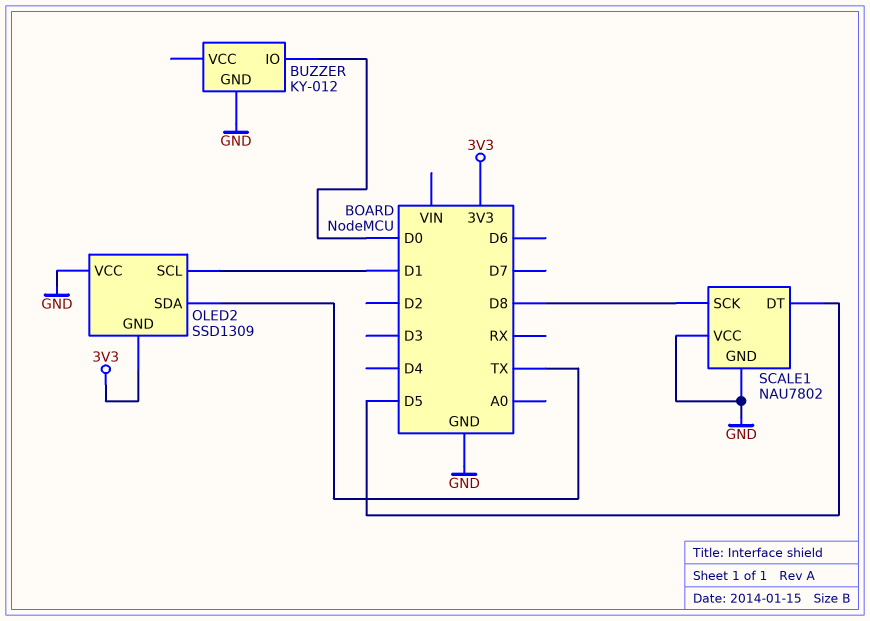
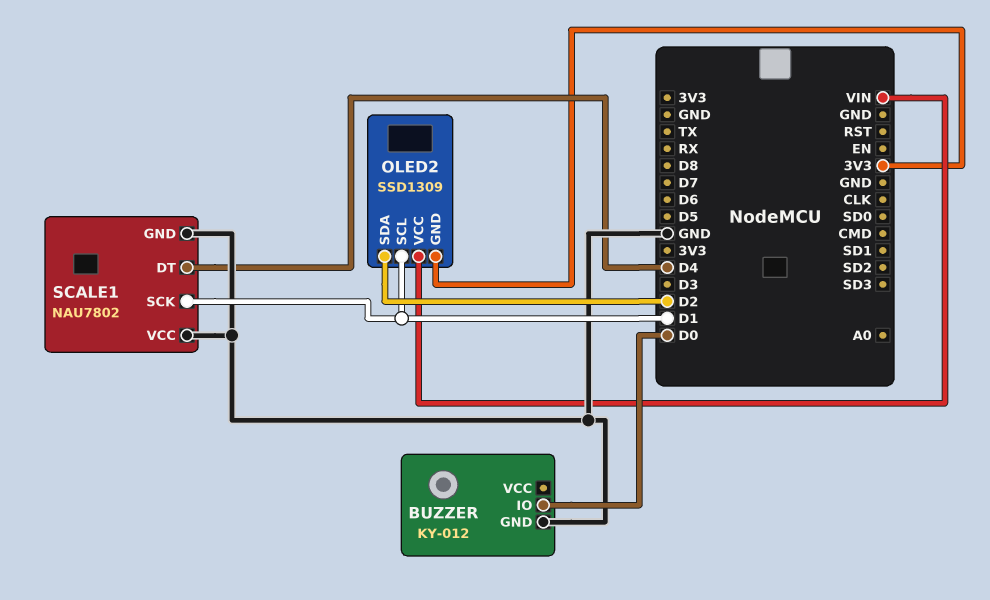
OLED2 pin SDA: TX -> D2
OLED2 pin VCC: GND -> VIN
SCALE1 pin DT: D5 -> D4
SCALE1 pin SCK: D8 -> D1

